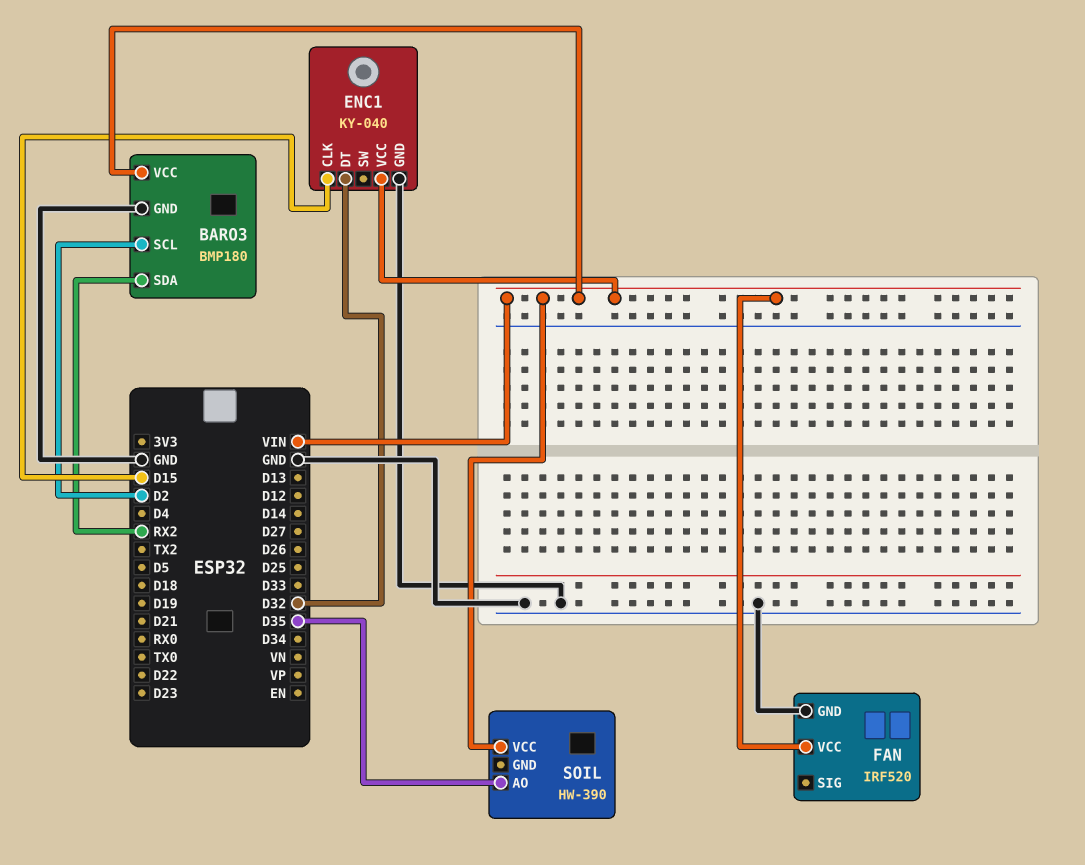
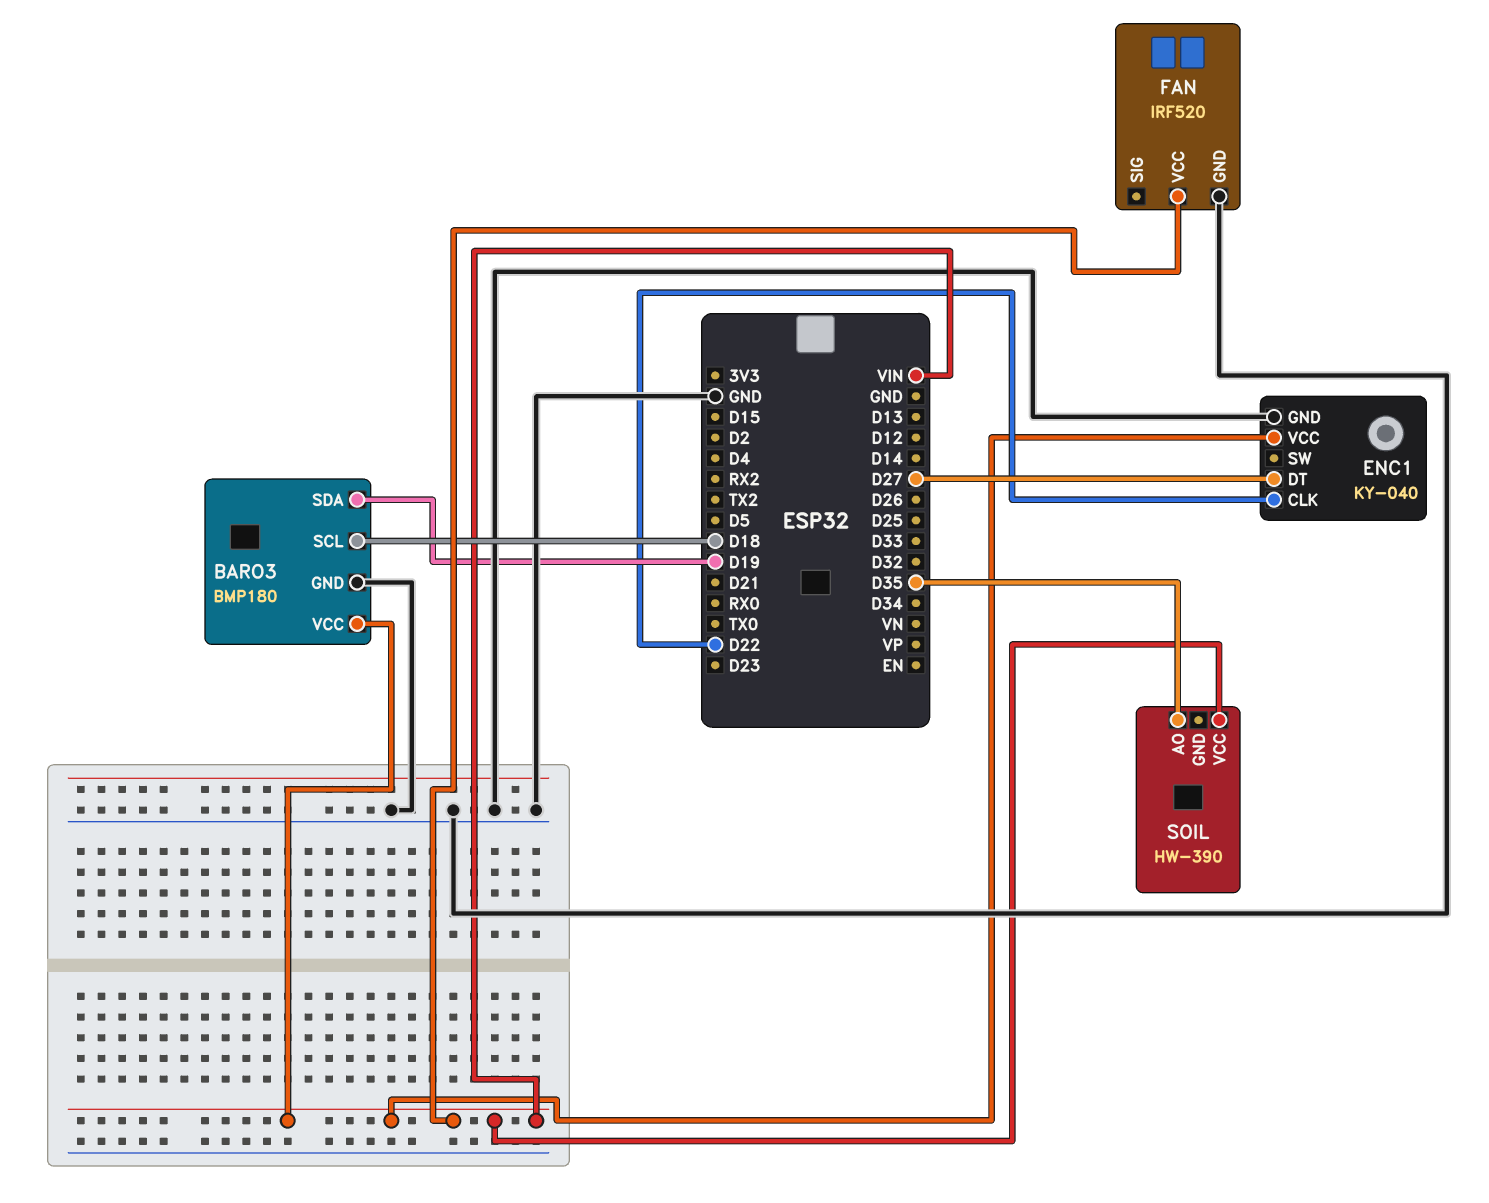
BARO3 pin SCL: D2 -> D18
BARO3 pin SDA: RX2 -> D19
ENC1 pin CLK: D15 -> D22
ENC1 pin DT: D32 -> D27

